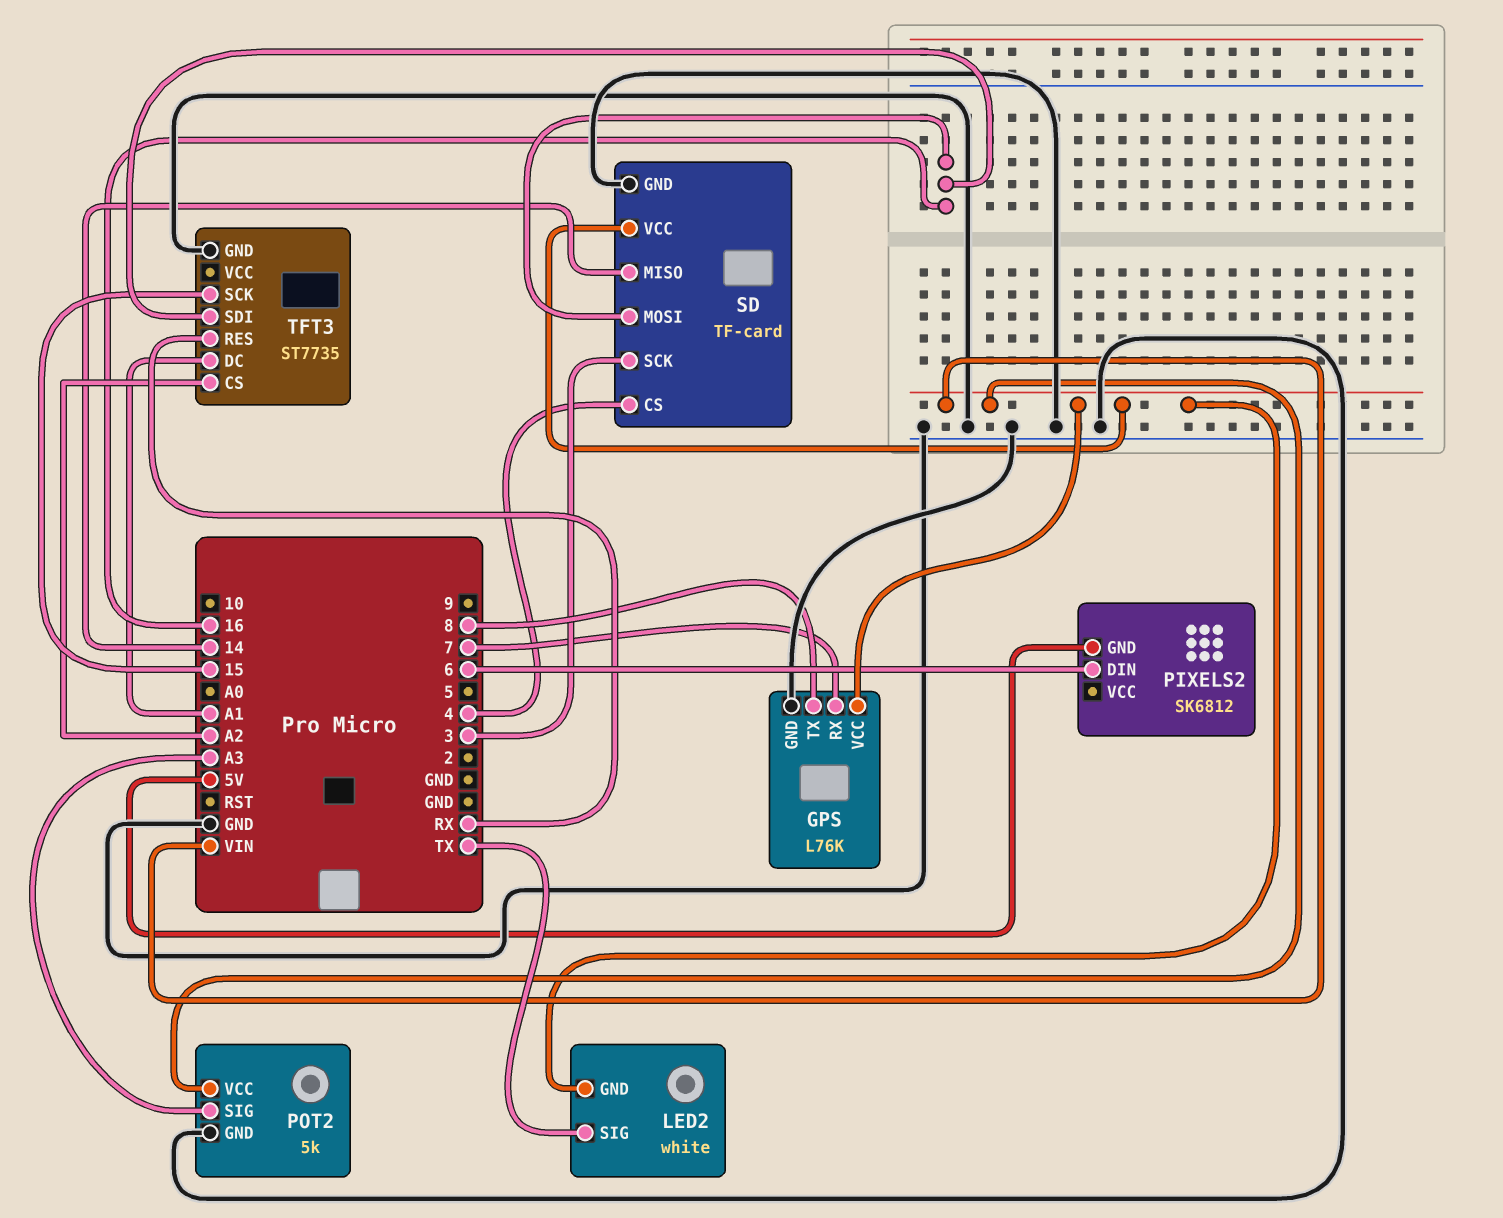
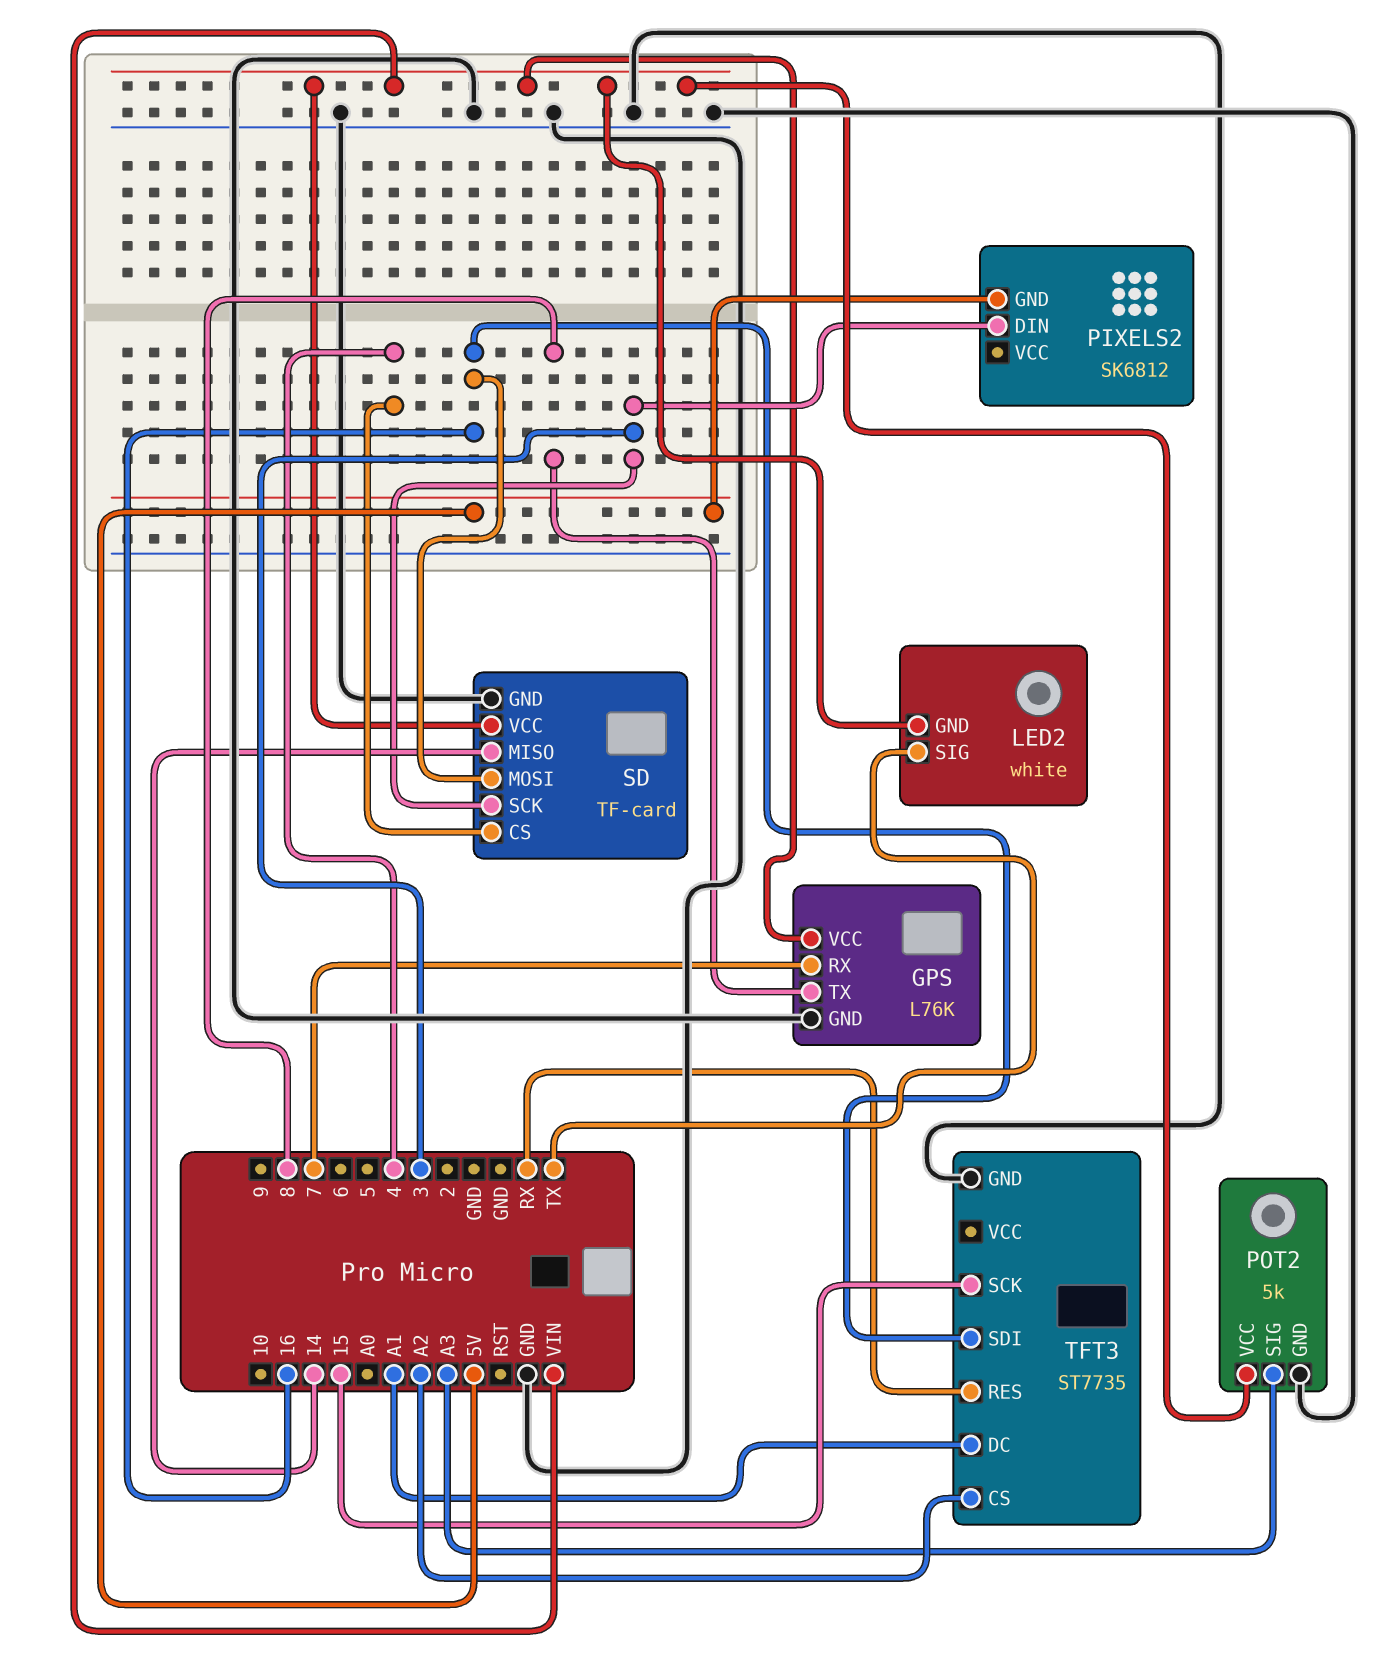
PIXELS2 pin DIN: 6 -> 3

